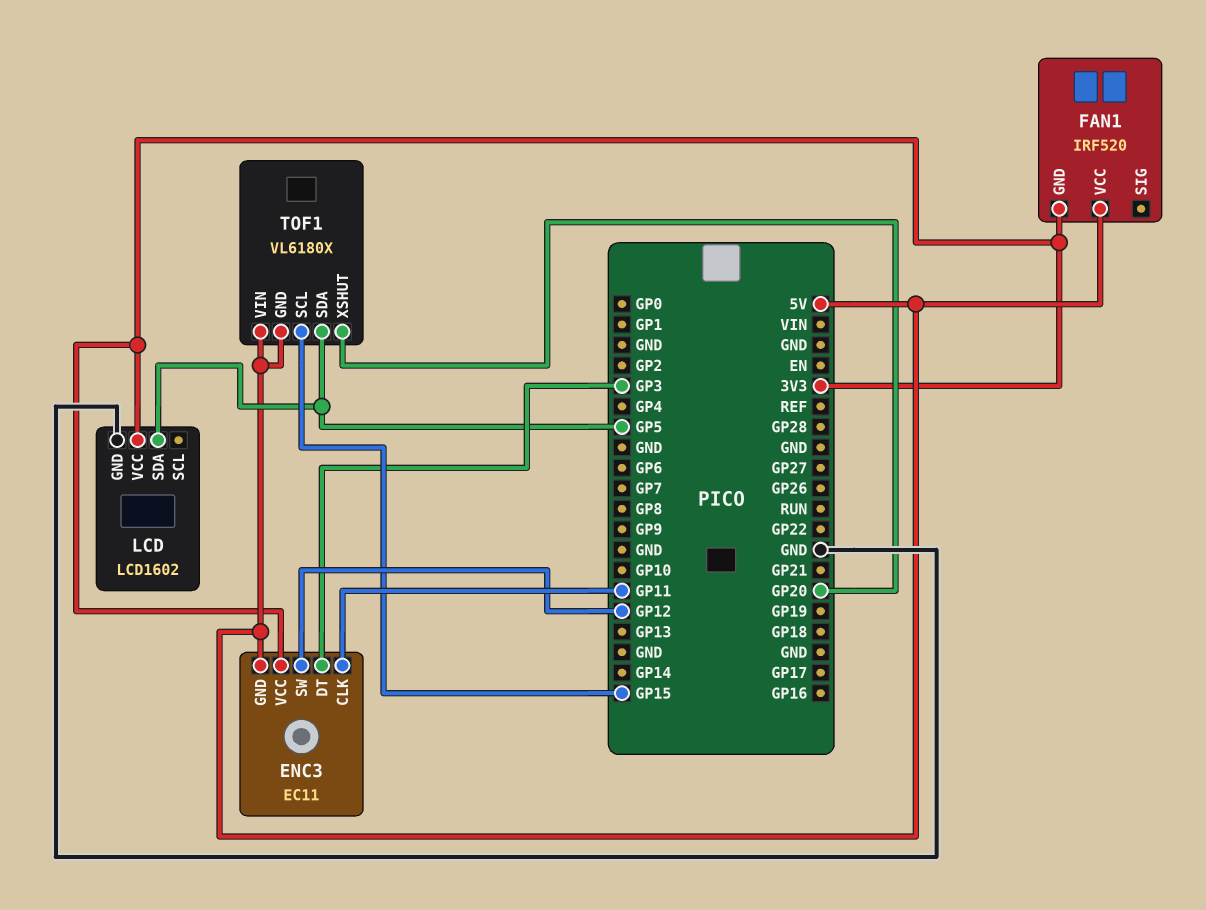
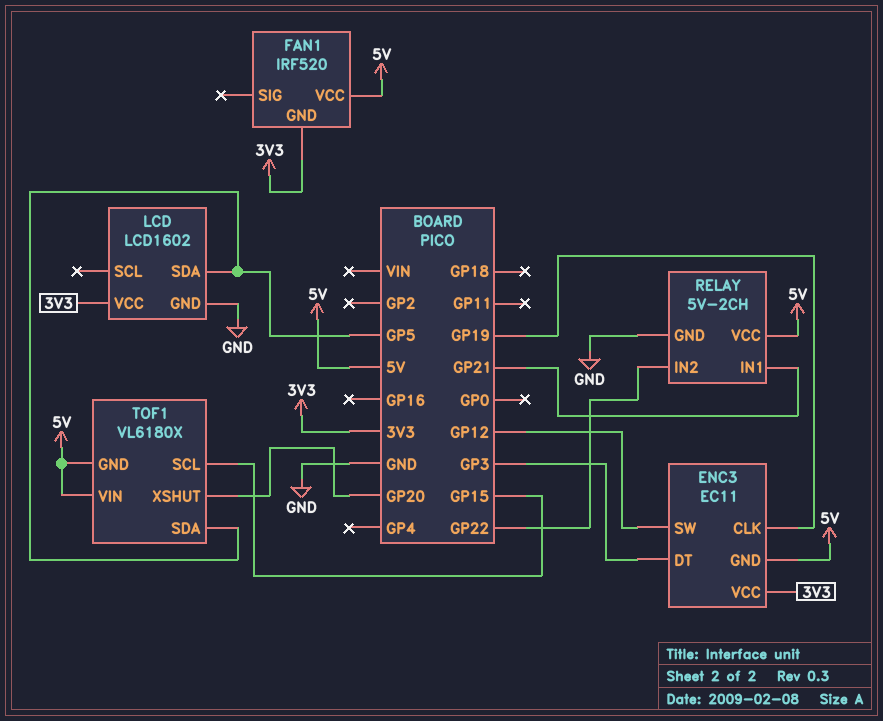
ENC3 pin CLK: GP11 -> GP19
RELAY: none -> 5V-2CH
RELAY pin GND: none -> GND
RELAY pin IN1: none -> GP21
RELAY pin IN2: none -> GP22
RELAY pin VCC: none -> 5V

